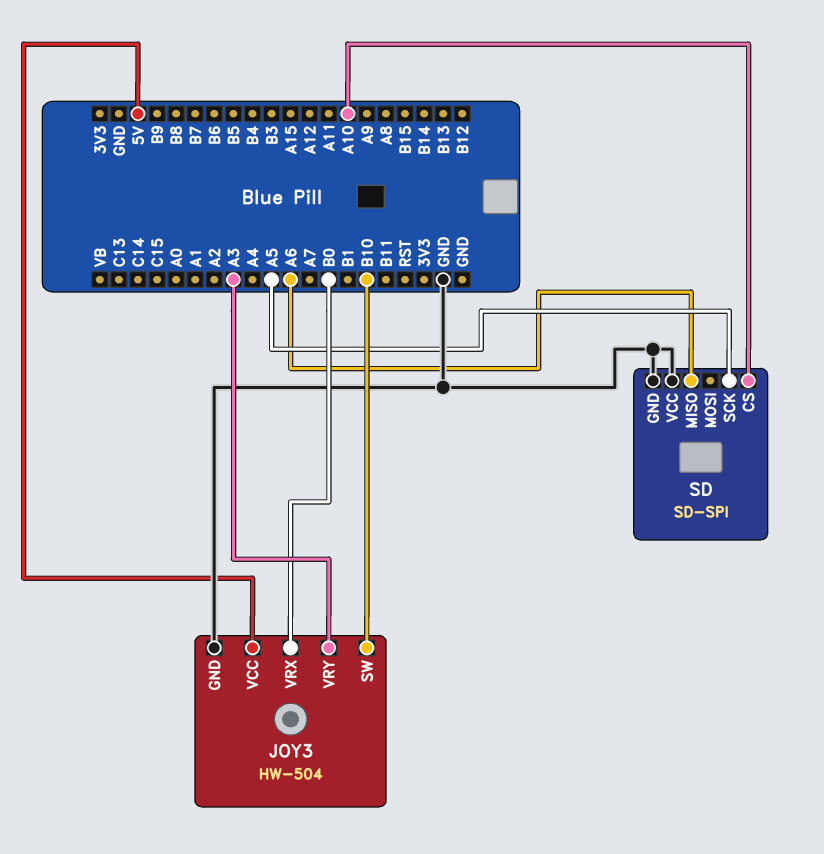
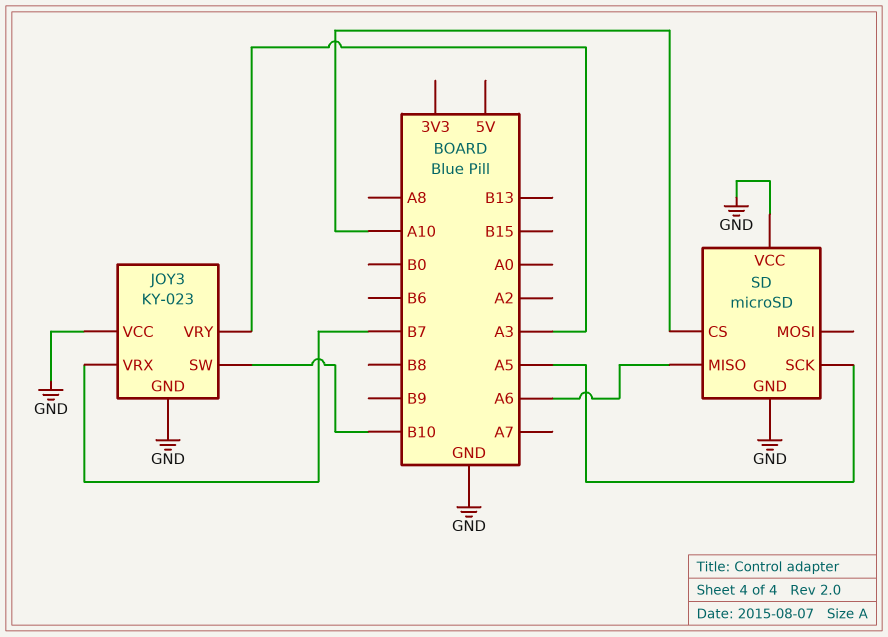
JOY3: HW-504 -> KY-023
JOY3 pin VCC: 5V -> GND
JOY3 pin VRX: B0 -> B7
SD: SD-SPI -> microSD

